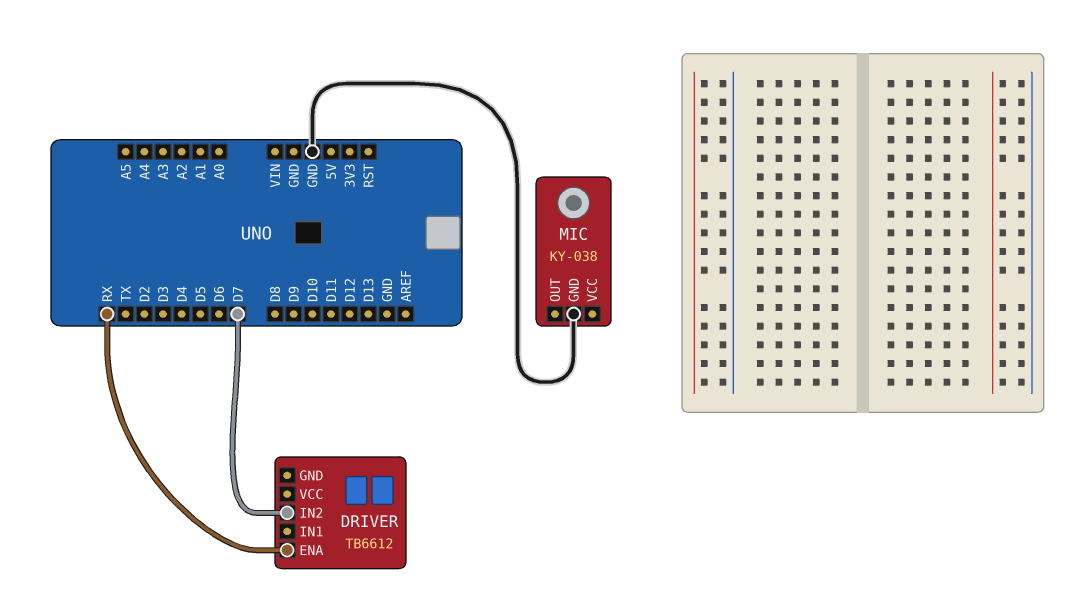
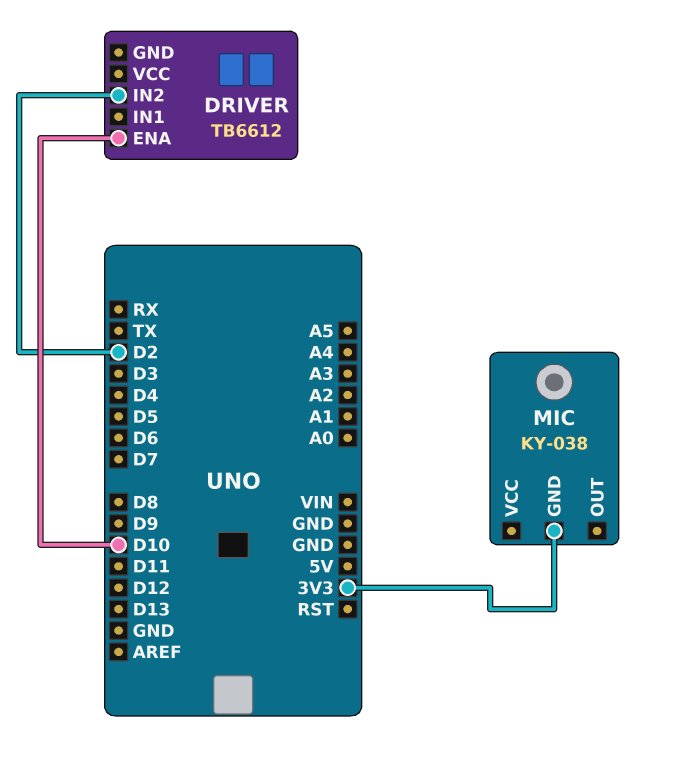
DRIVER pin ENA: RX -> D10
DRIVER pin IN2: D7 -> D2
MIC pin GND: GND -> 3V3

